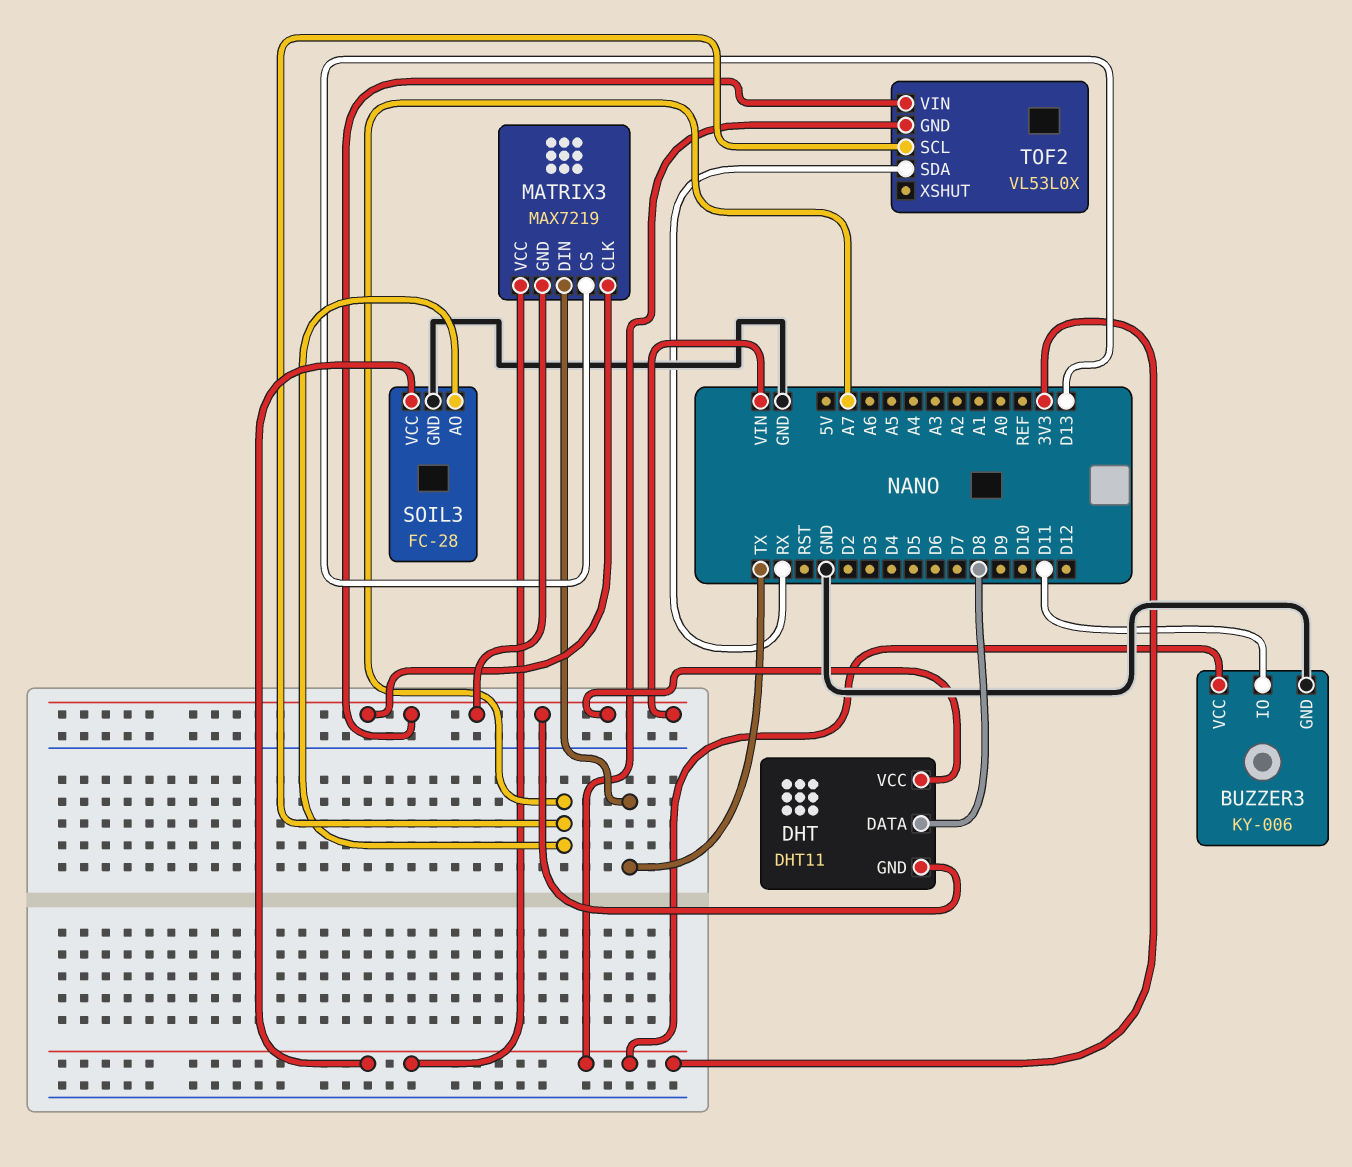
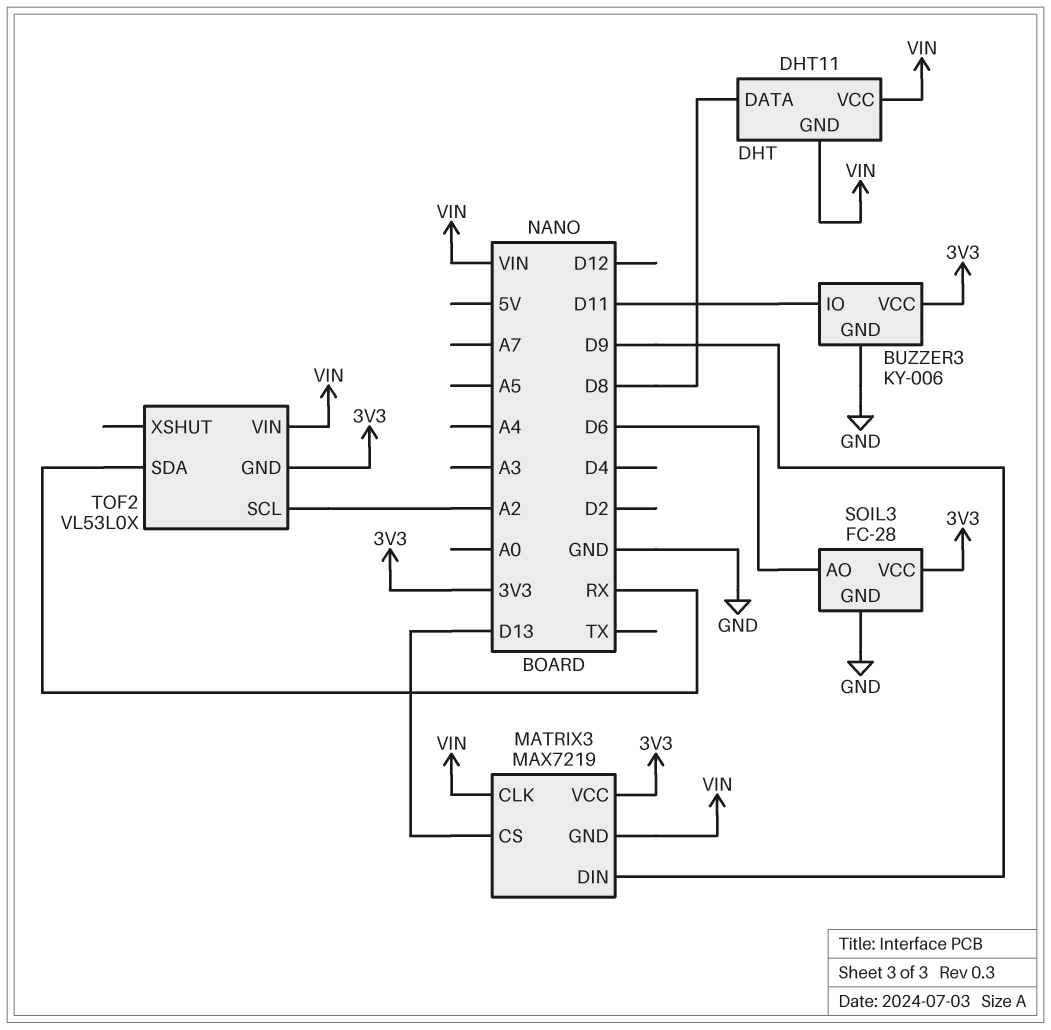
MATRIX3 pin DIN: TX -> D9
SOIL3 pin AO: A7 -> D6
TOF2 pin SCL: A7 -> A2

